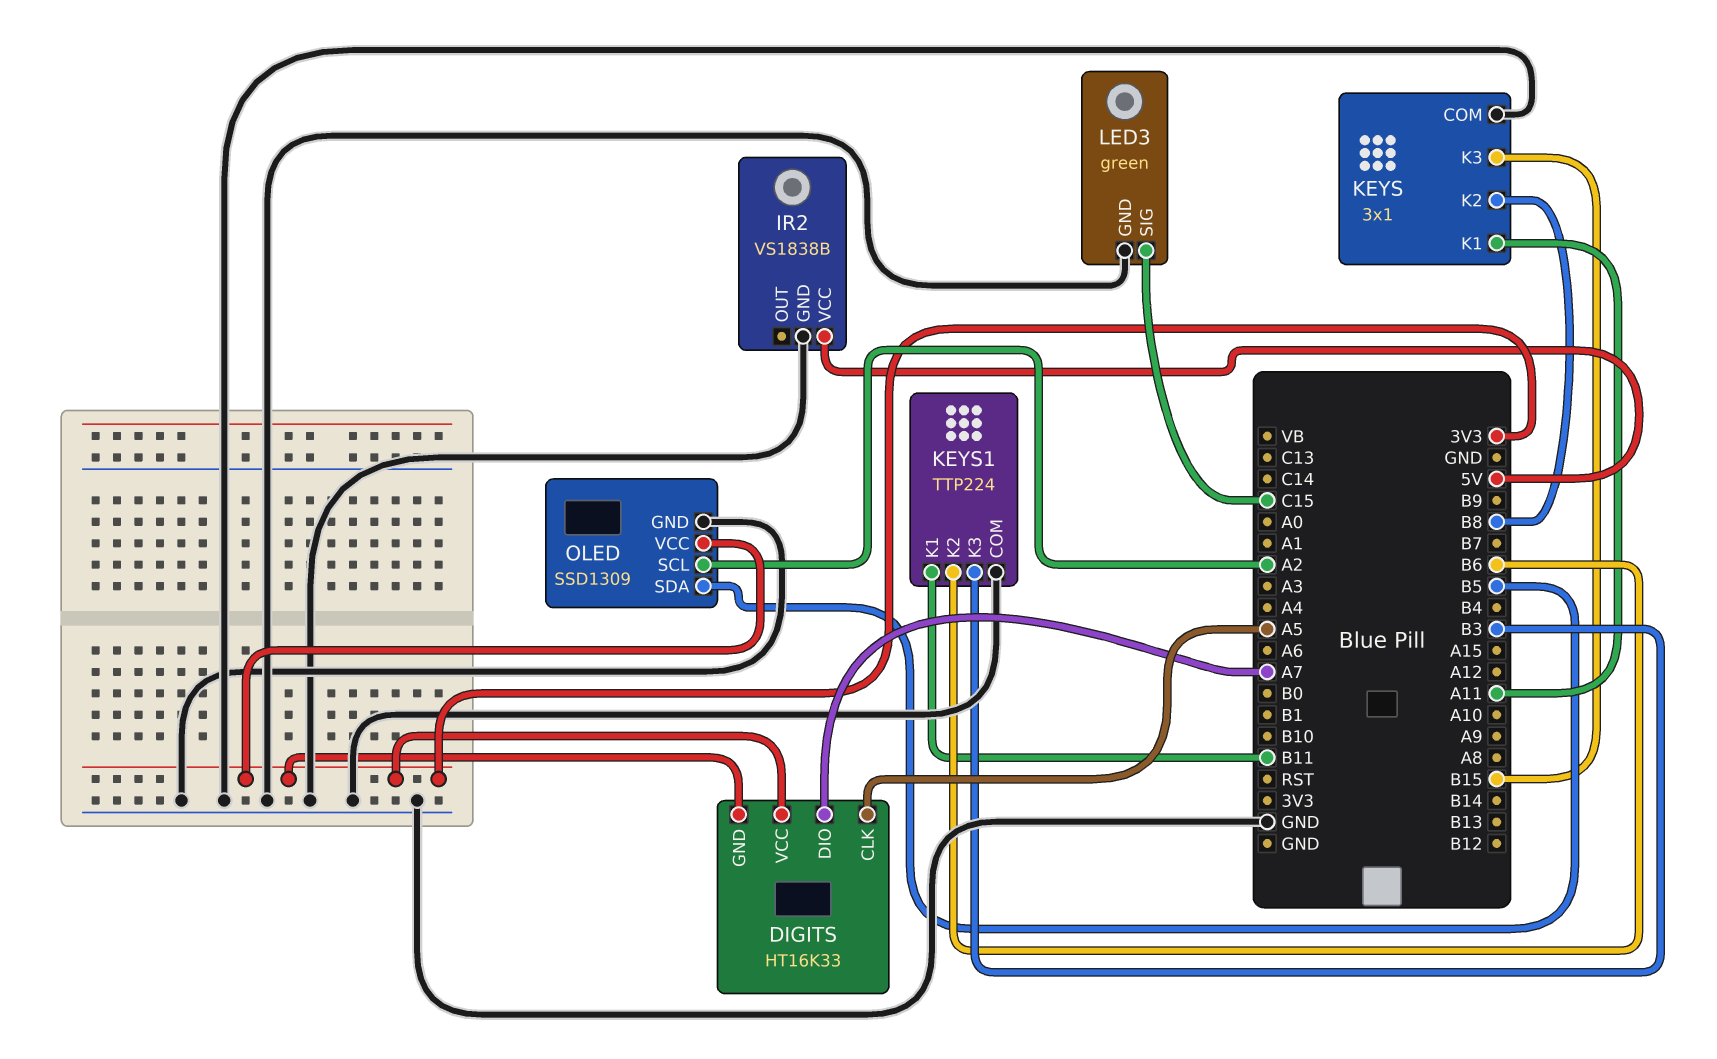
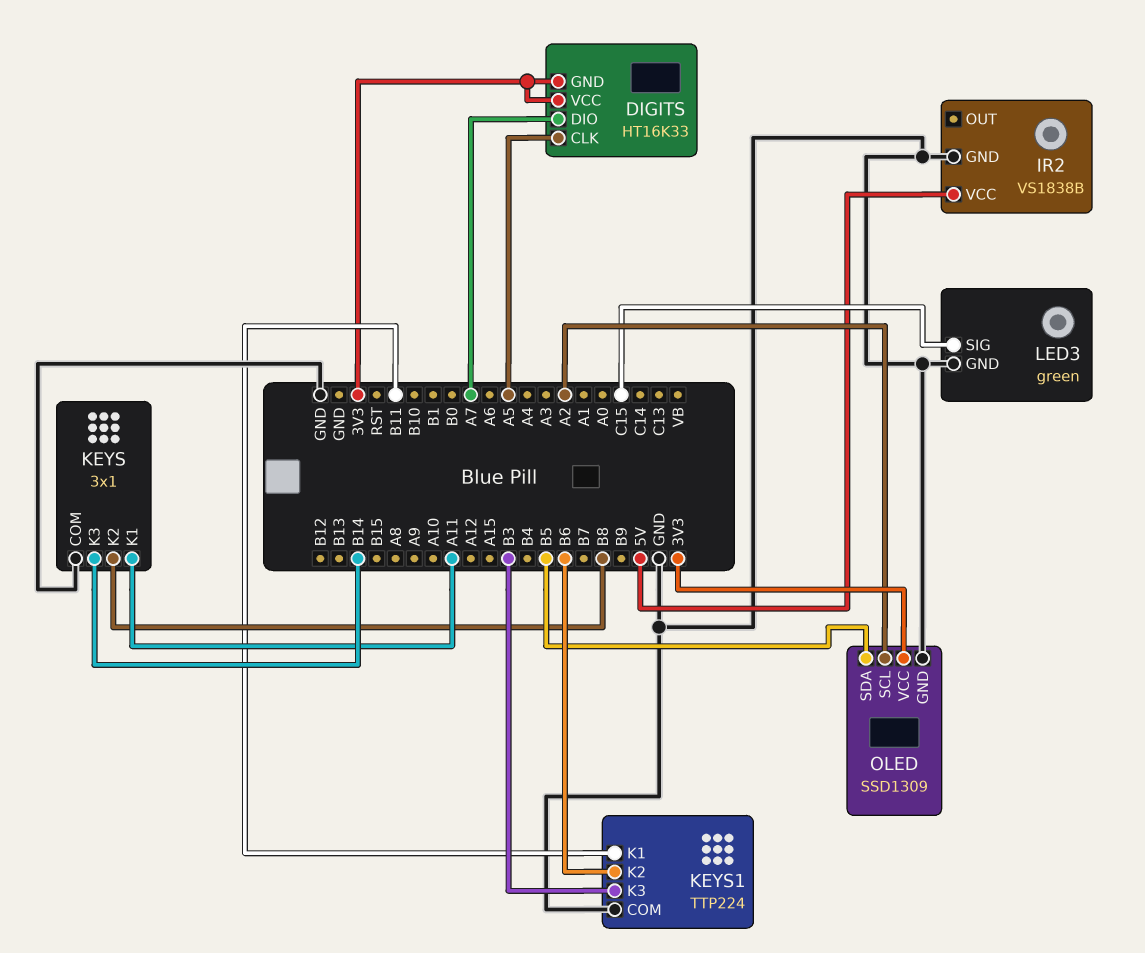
KEYS pin K3: B15 -> B14

